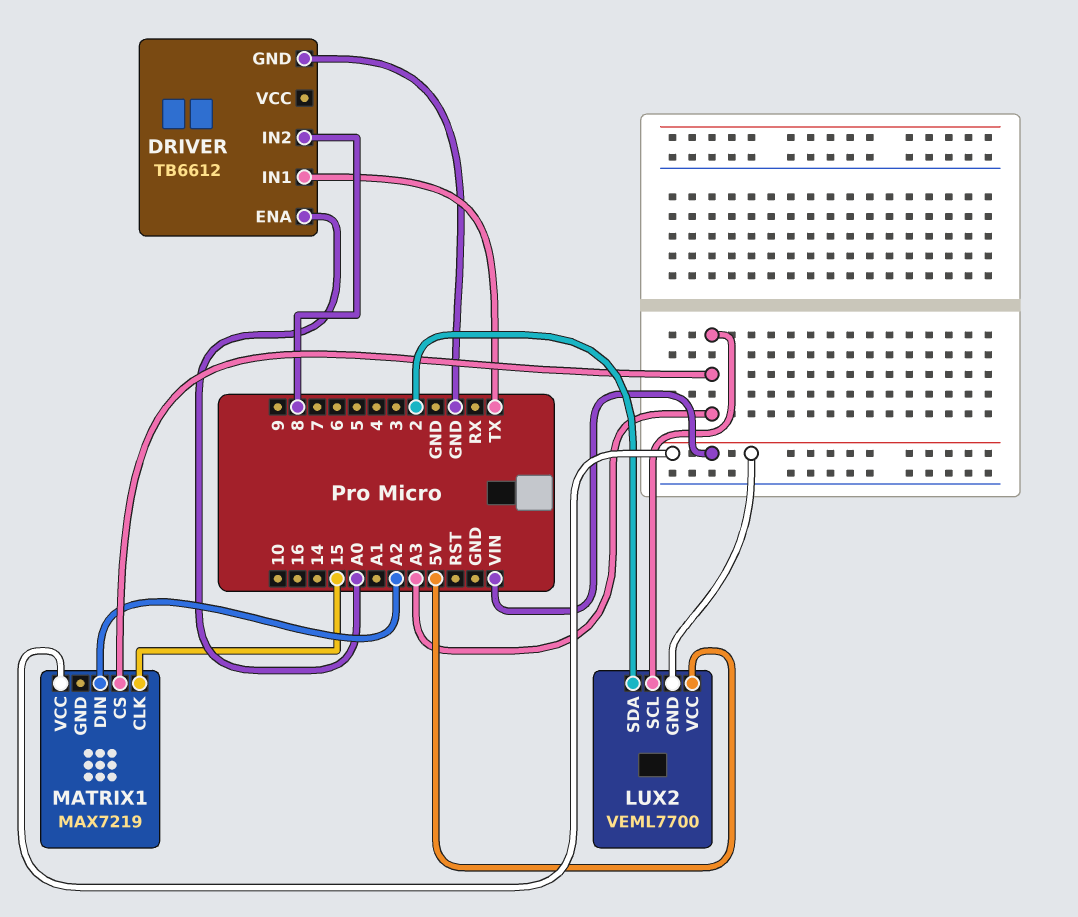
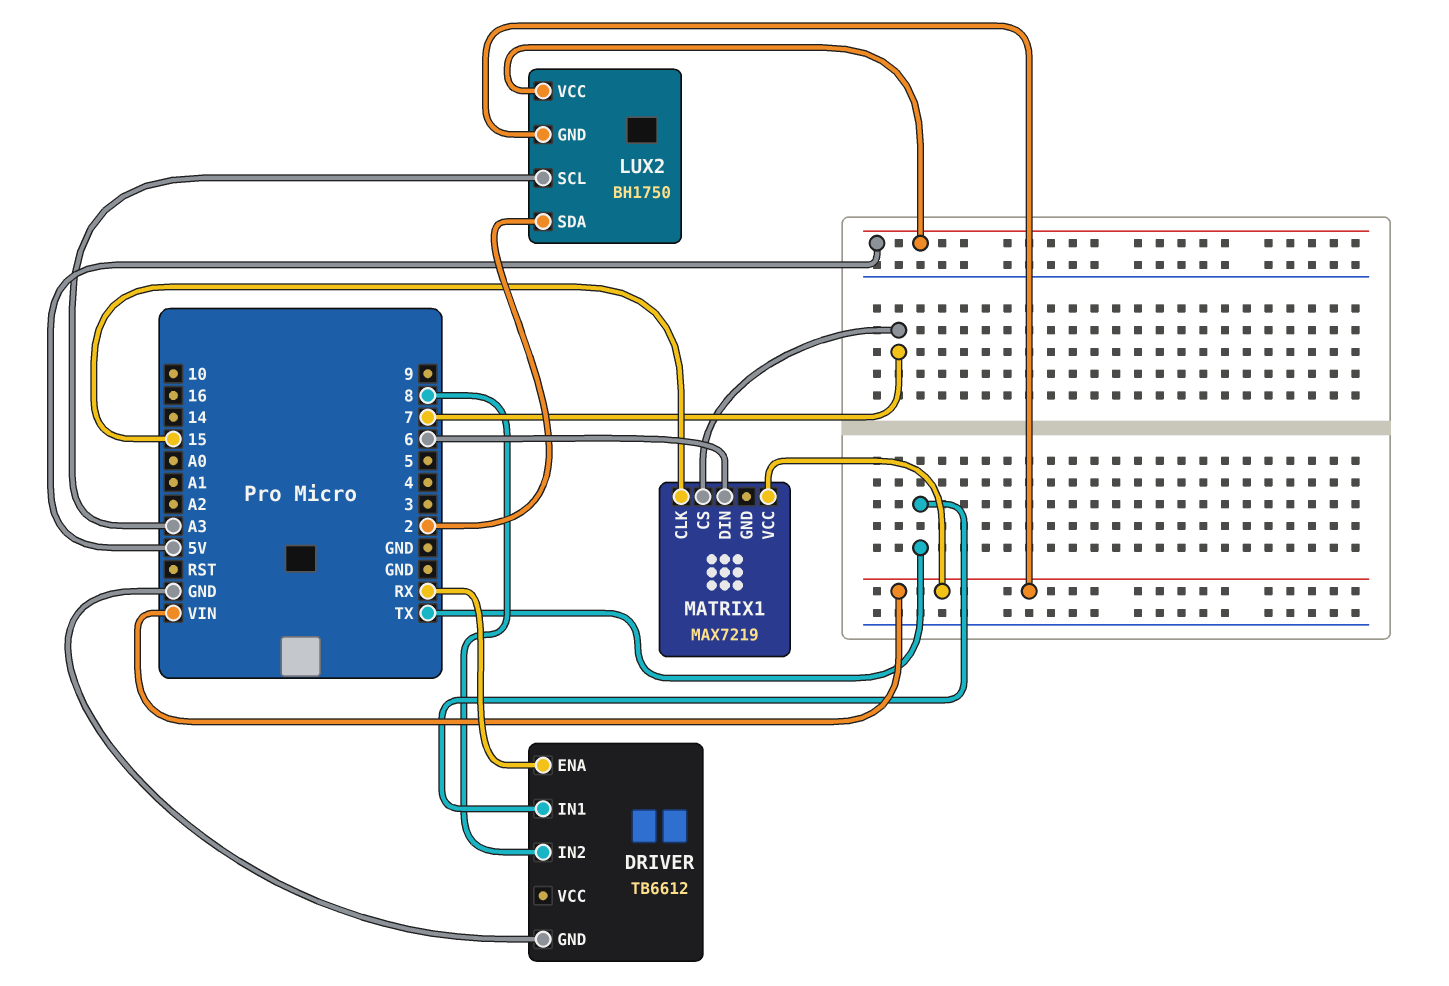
DRIVER pin ENA: A0 -> RX
LUX2: VEML7700 -> BH1750
MATRIX1 pin CS: A3 -> 7
MATRIX1 pin DIN: A2 -> 6

